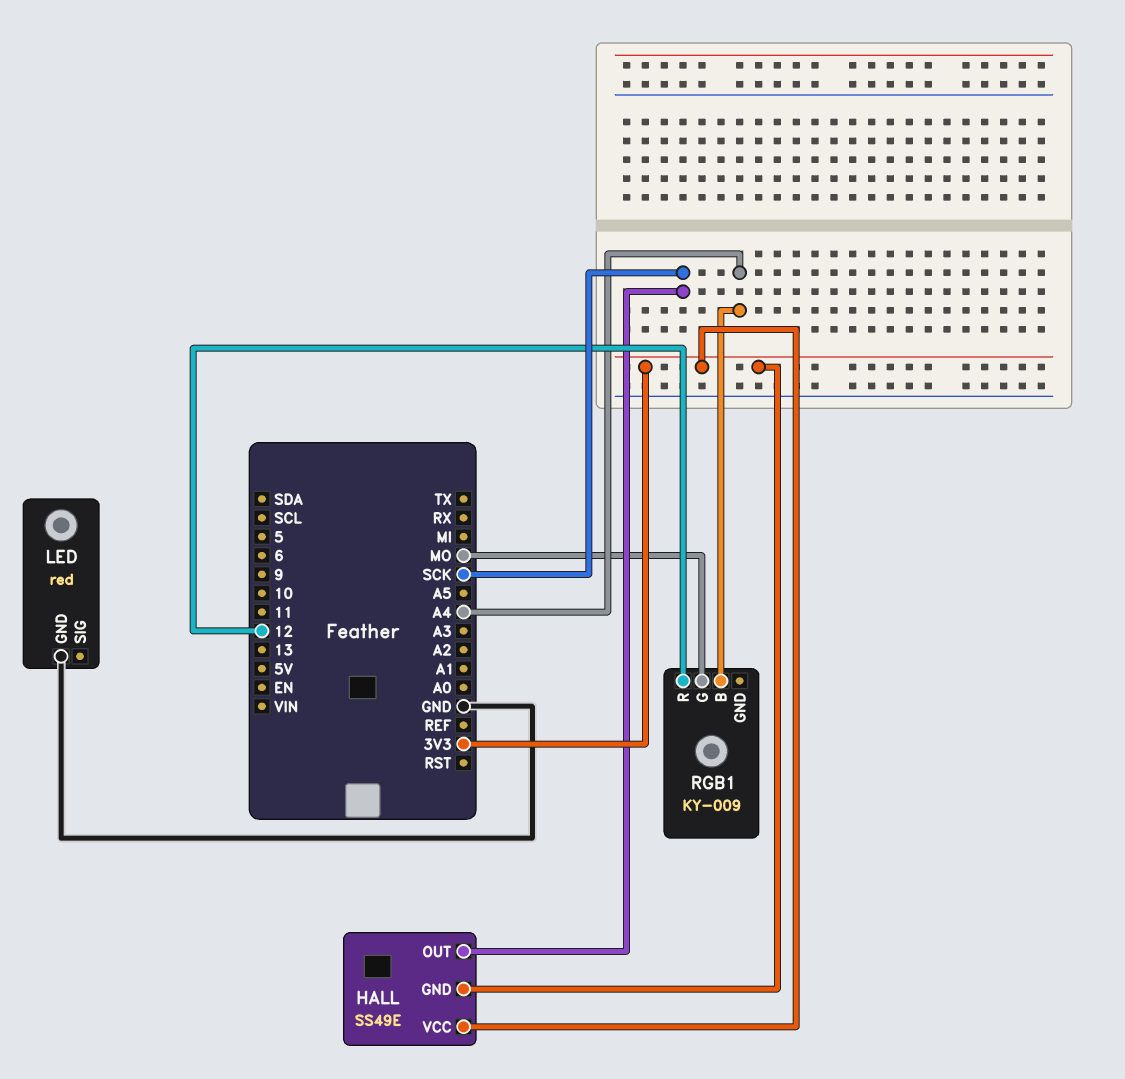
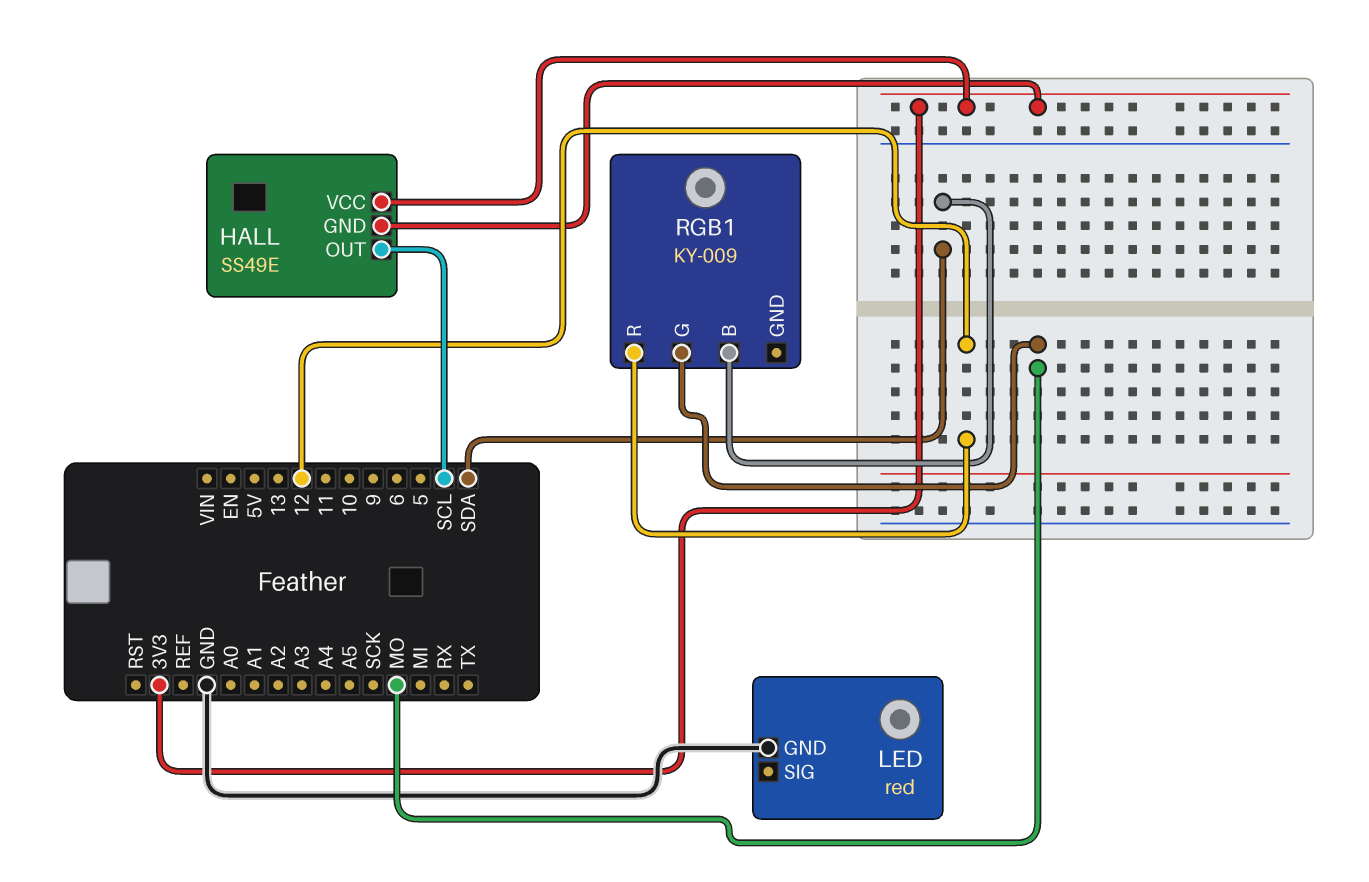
HALL pin OUT: SCK -> SCL
RGB1 pin B: A4 -> SDA

